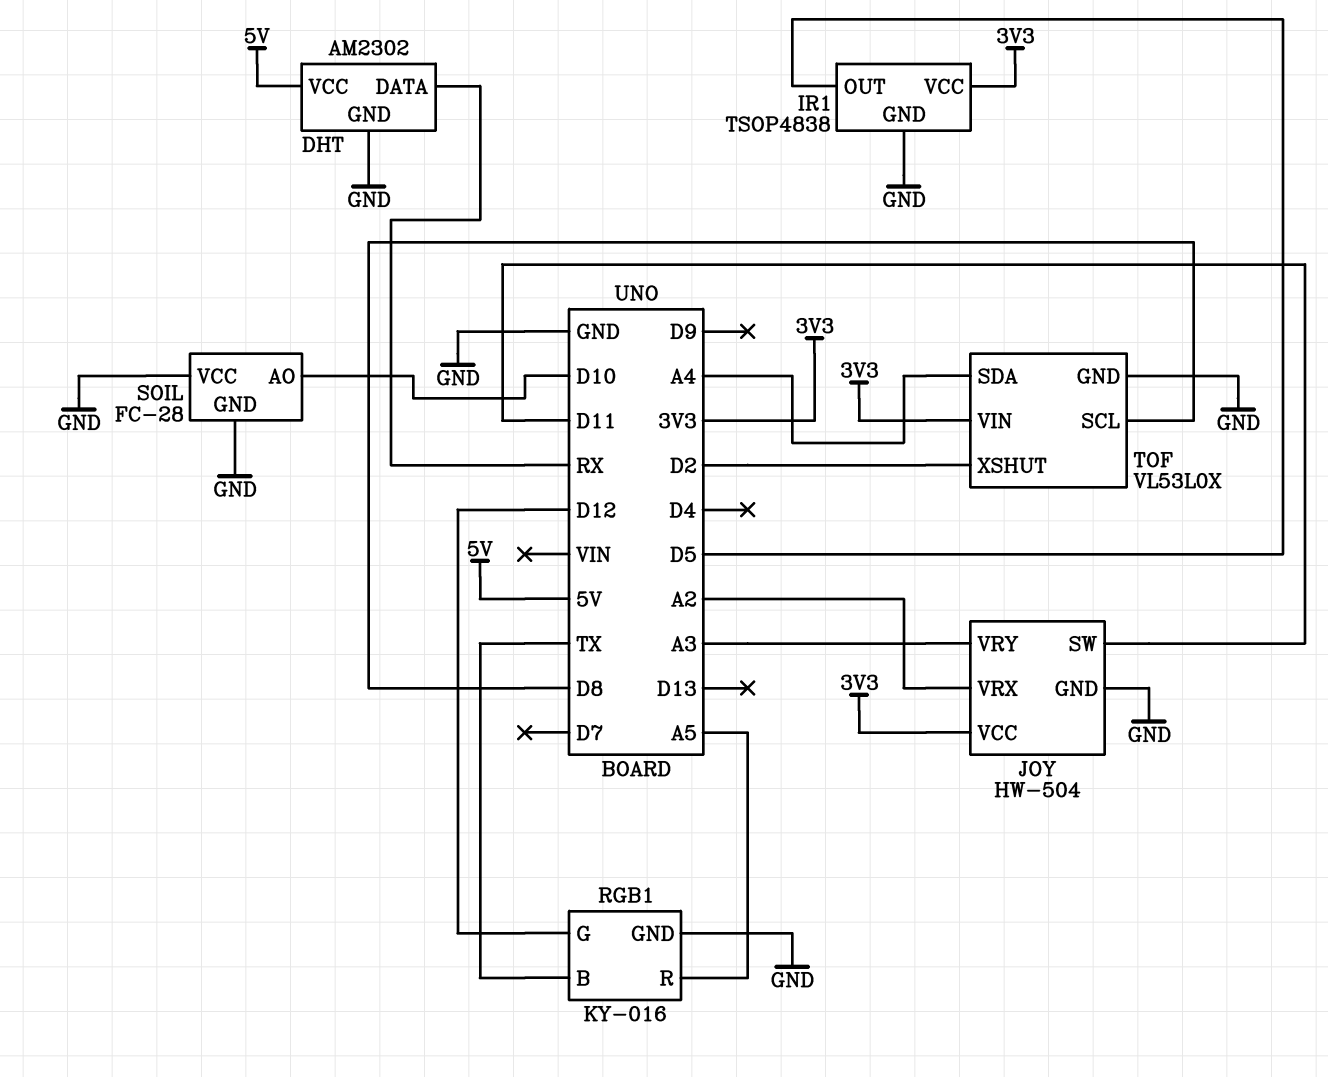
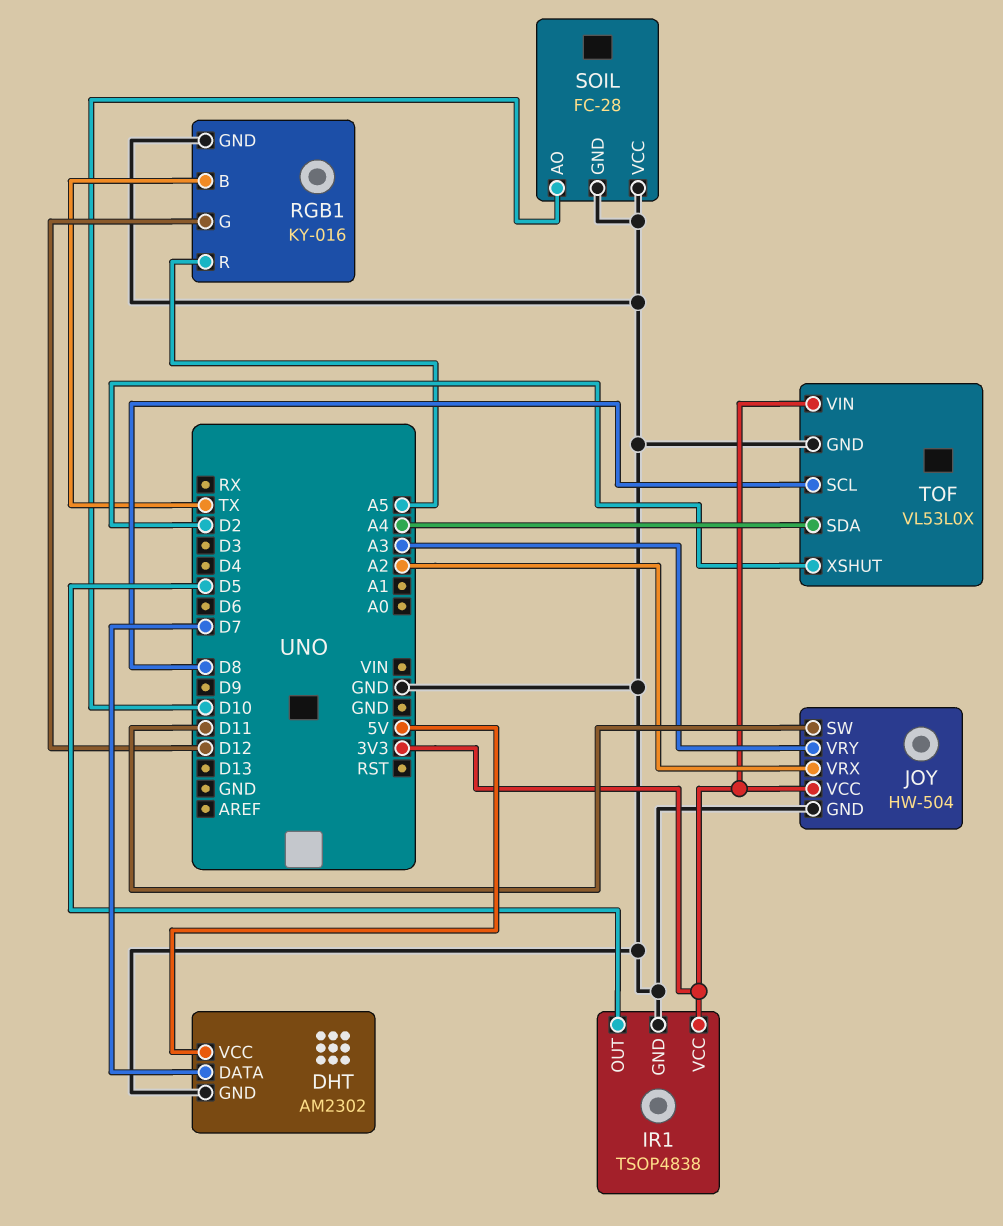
DHT pin DATA: RX -> D7

